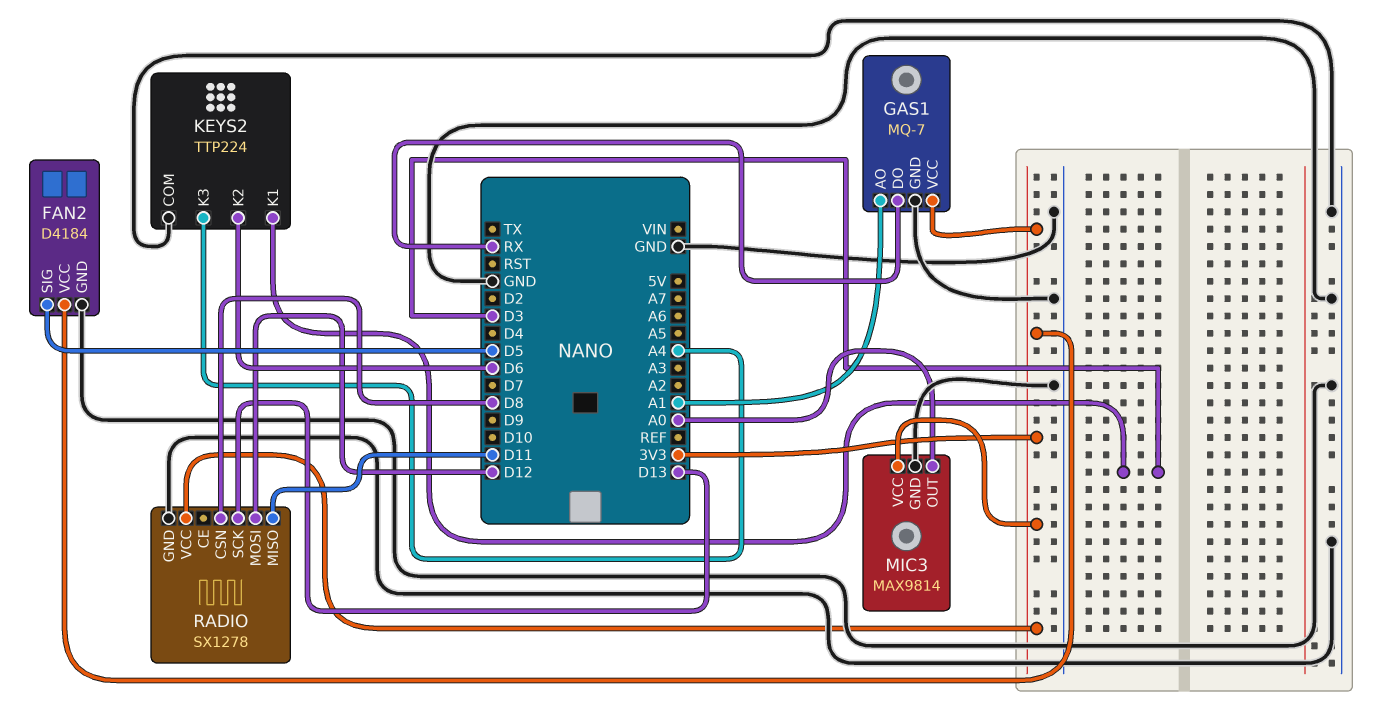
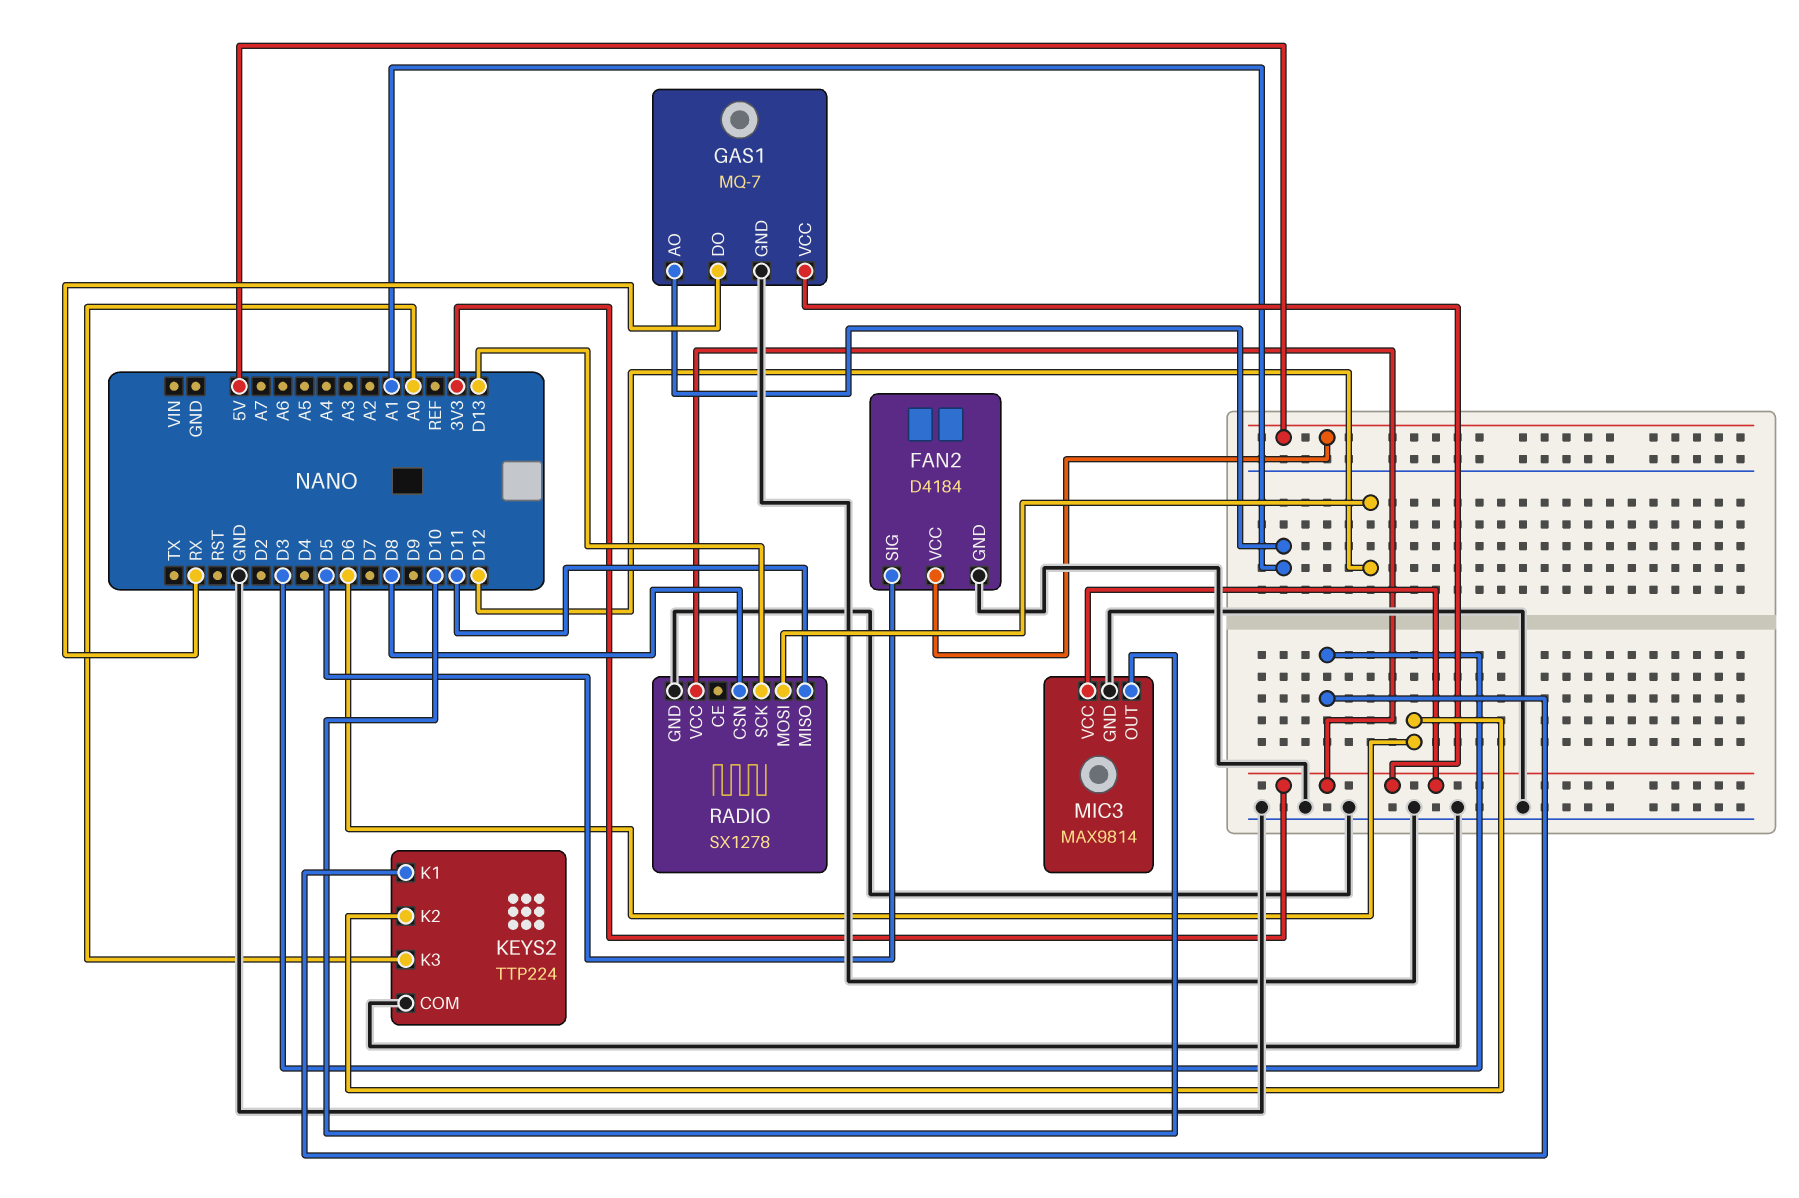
FAN2 pin VCC: 3V3 -> 5V
KEYS2 pin K3: A4 -> A0
MIC3 pin OUT: A0 -> D10

